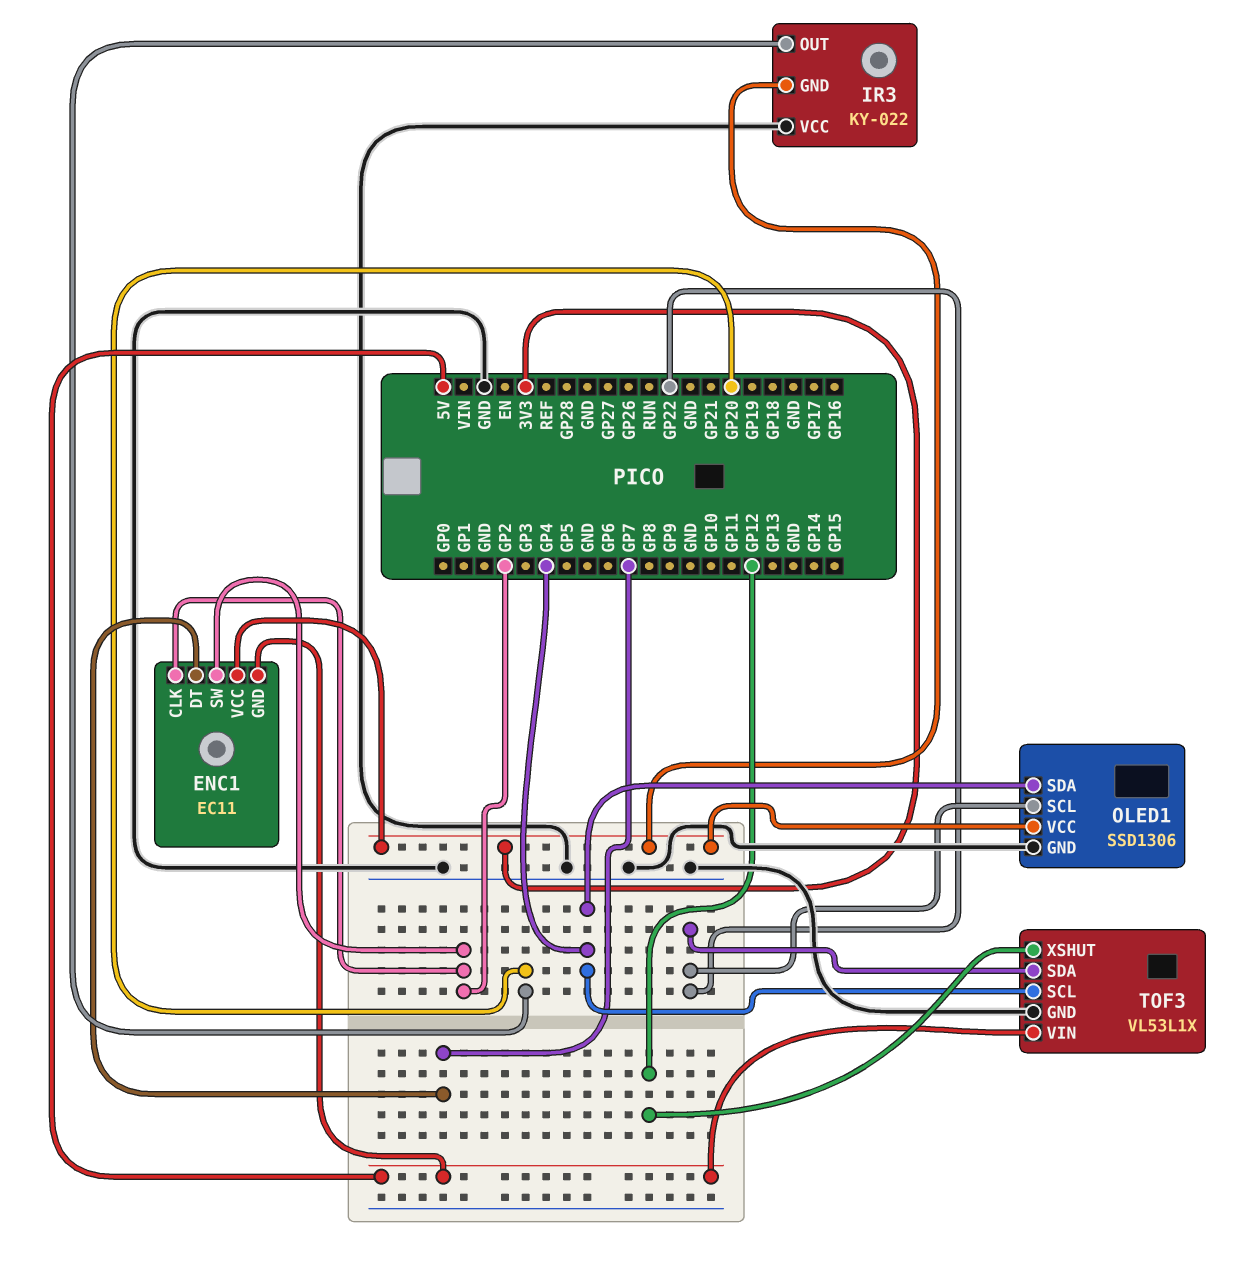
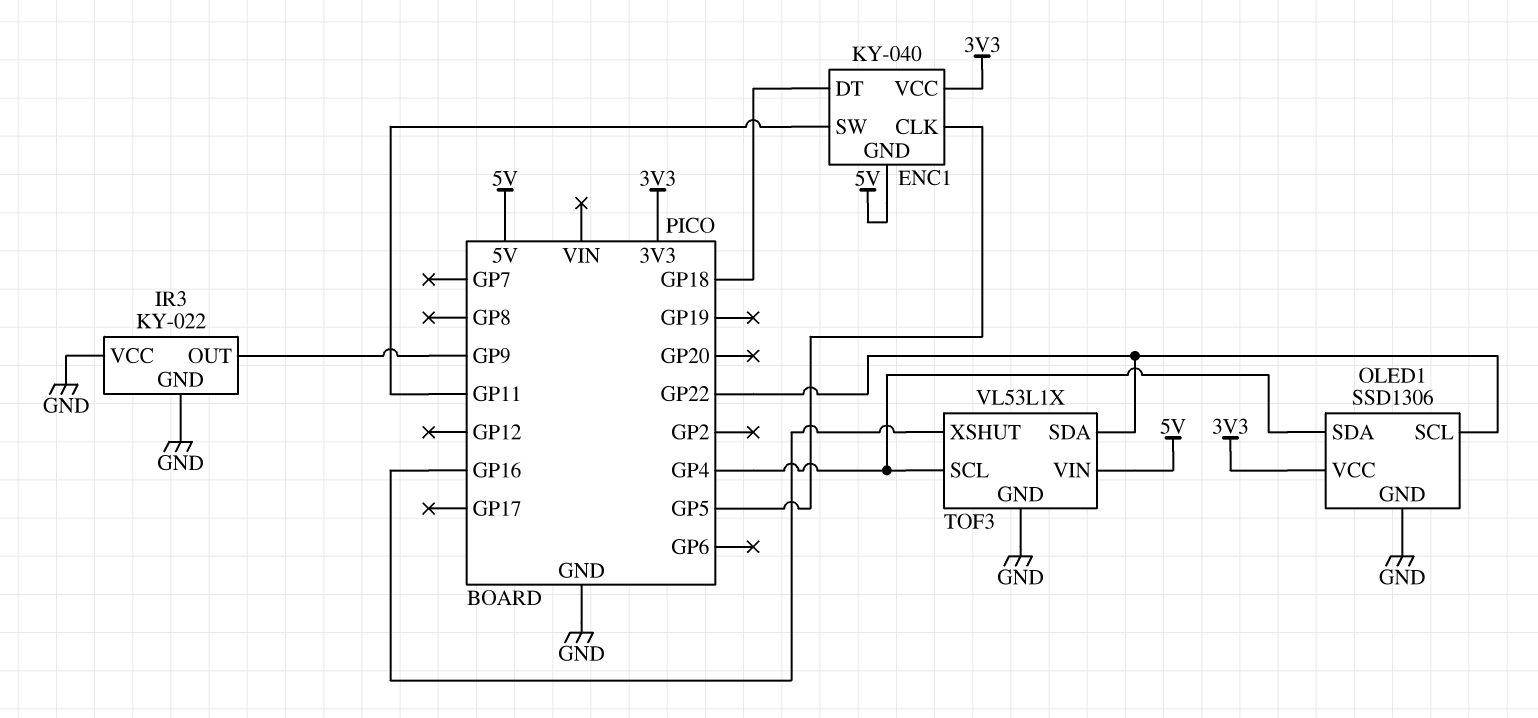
ENC1: EC11 -> KY-040
ENC1 pin CLK: GP2 -> GP5
ENC1 pin DT: GP7 -> GP18
ENC1 pin SW: GP2 -> GP11
IR3 pin GND: 3V3 -> GND
IR3 pin OUT: GP20 -> GP9
TOF3 pin XSHUT: GP12 -> GP16

